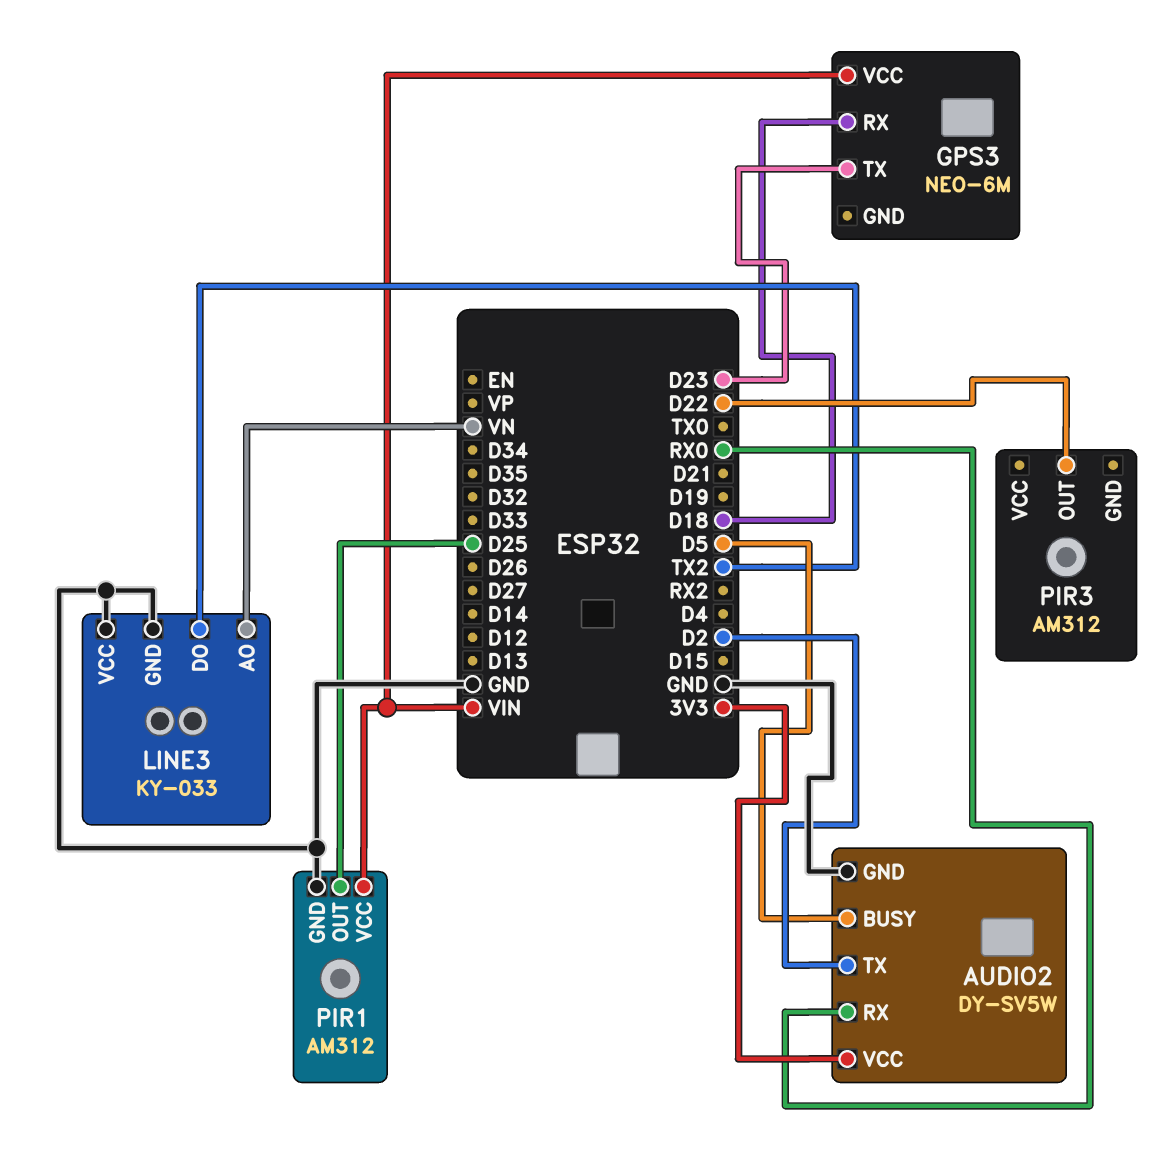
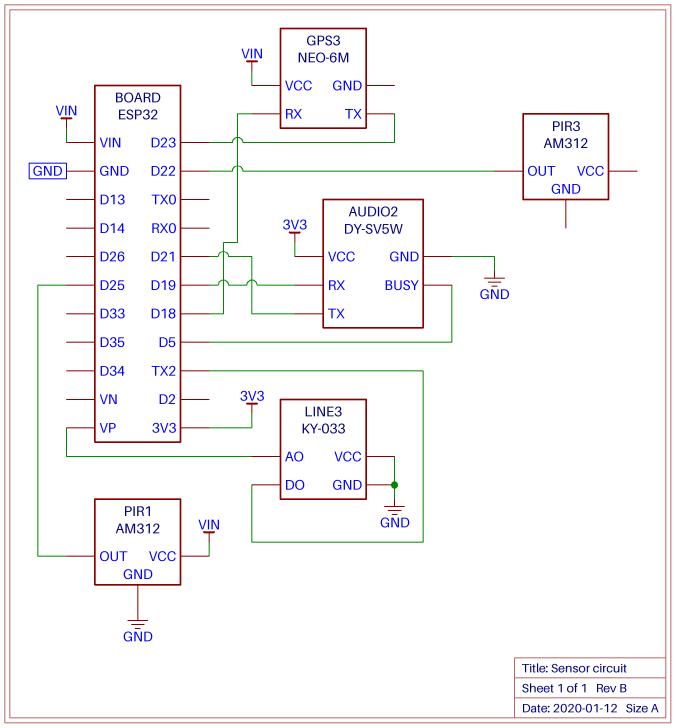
AUDIO2 pin RX: RX0 -> D19
AUDIO2 pin TX: D2 -> D21
LINE3 pin AO: VN -> VP

